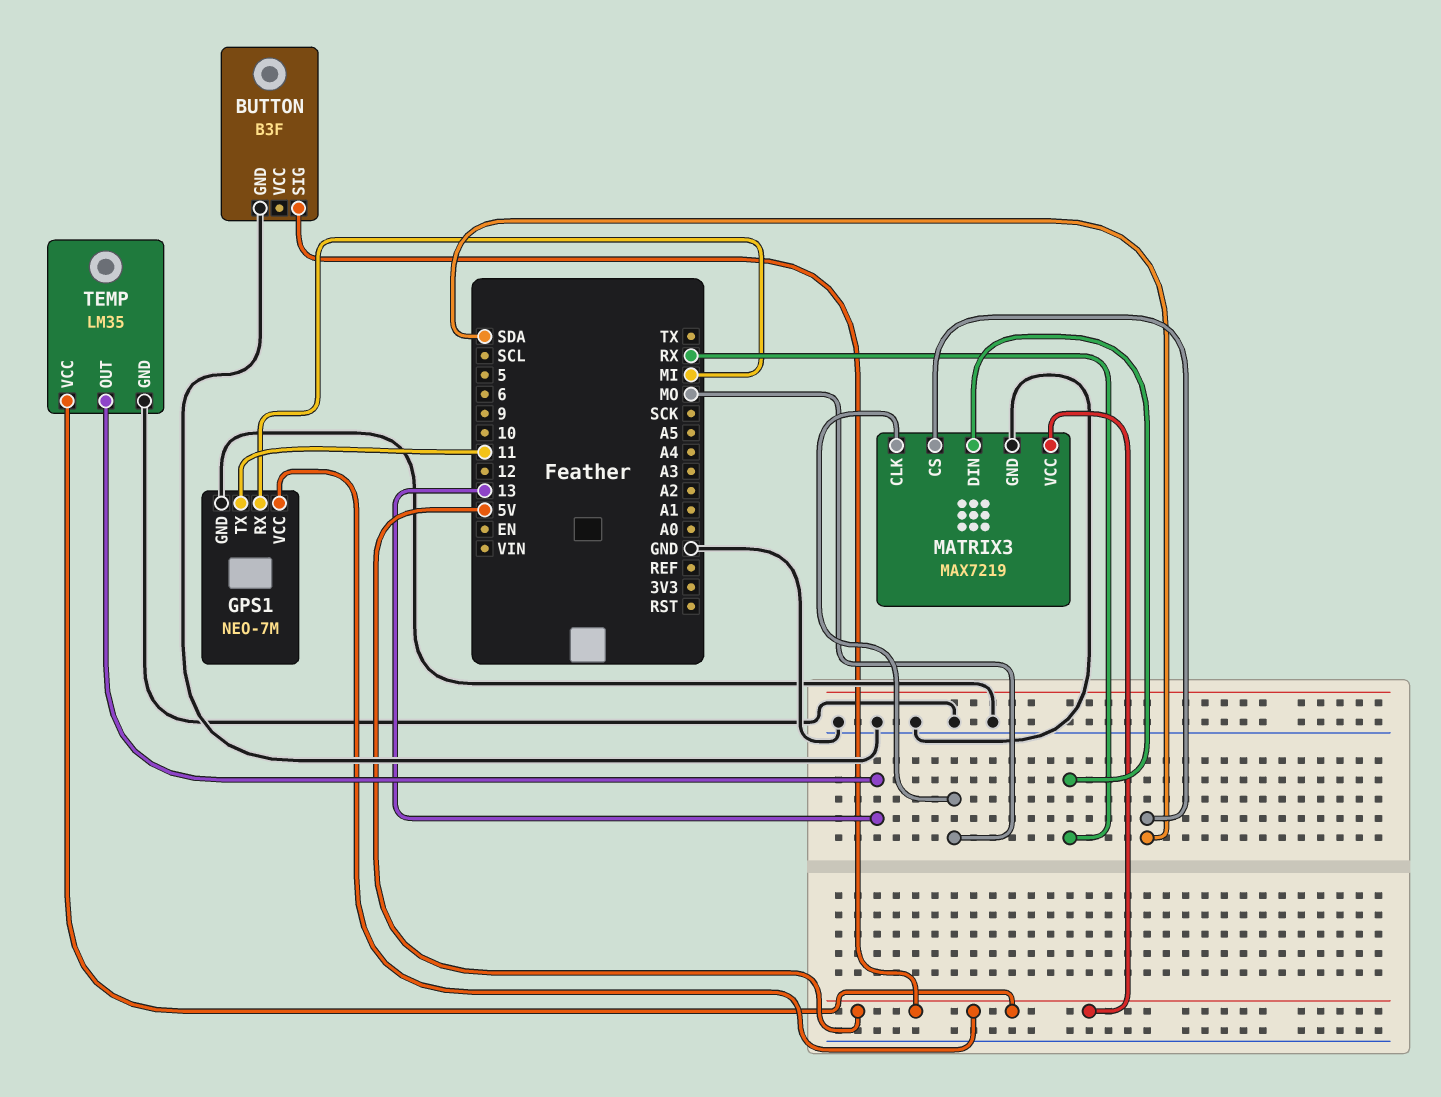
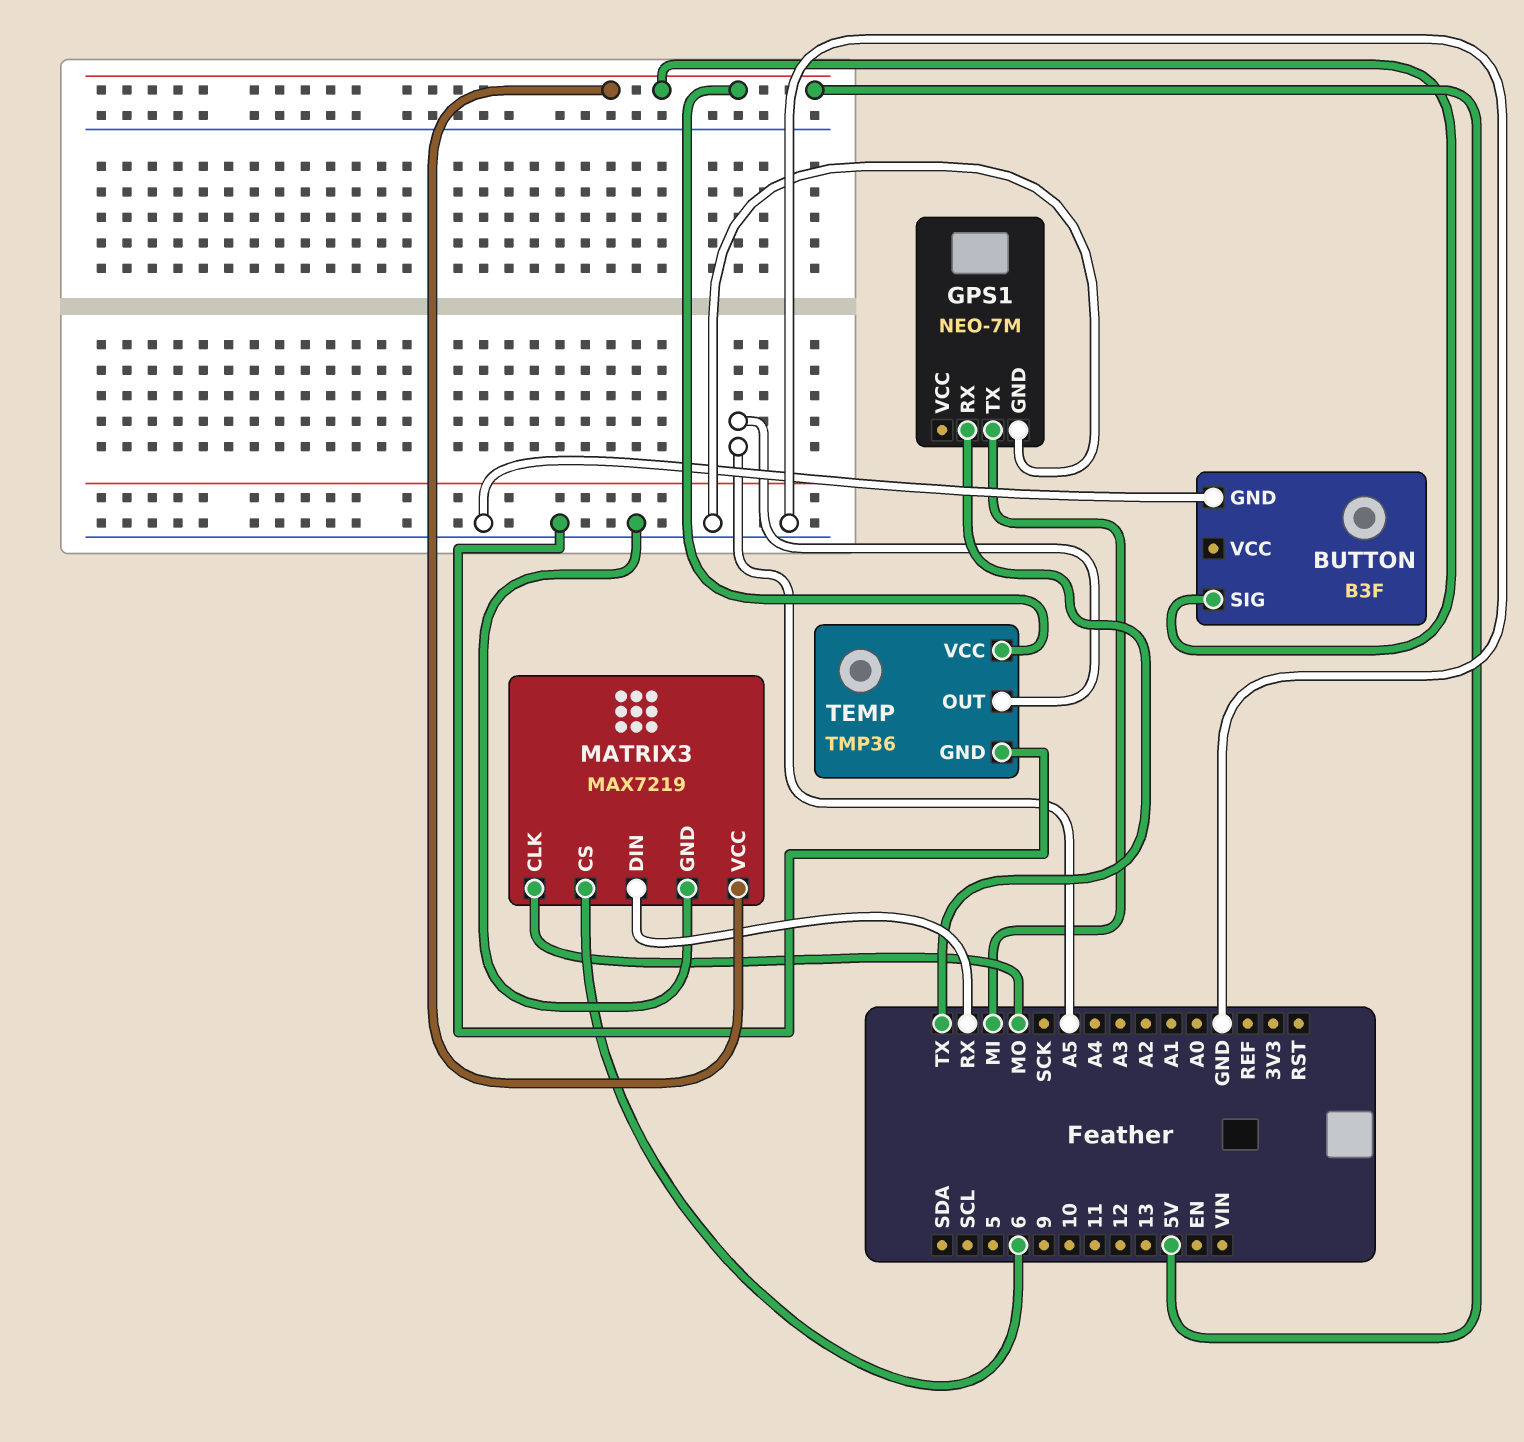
GPS1 pin RX: MI -> TX
GPS1 pin TX: 11 -> MI
GPS1 pin VCC: 5V -> none
MATRIX3 pin CS: SDA -> 6
TEMP: LM35 -> TMP36
TEMP pin OUT: 13 -> A5

